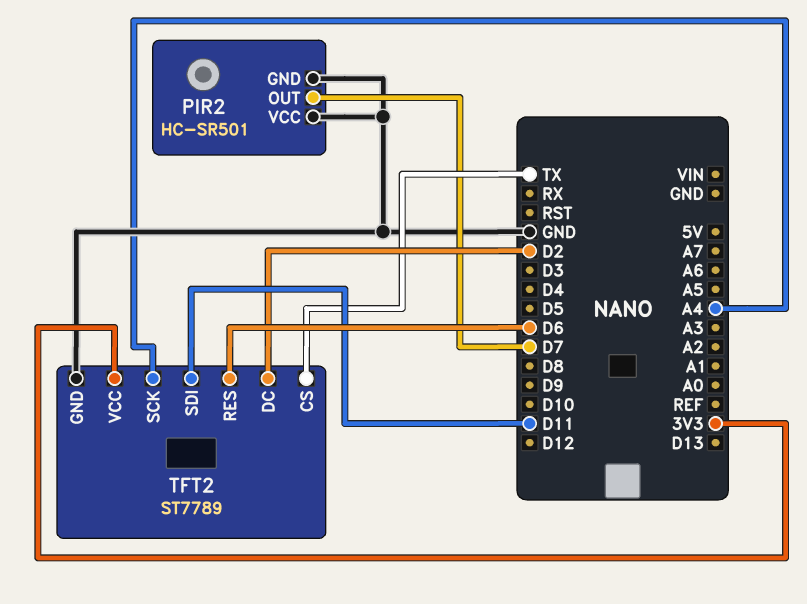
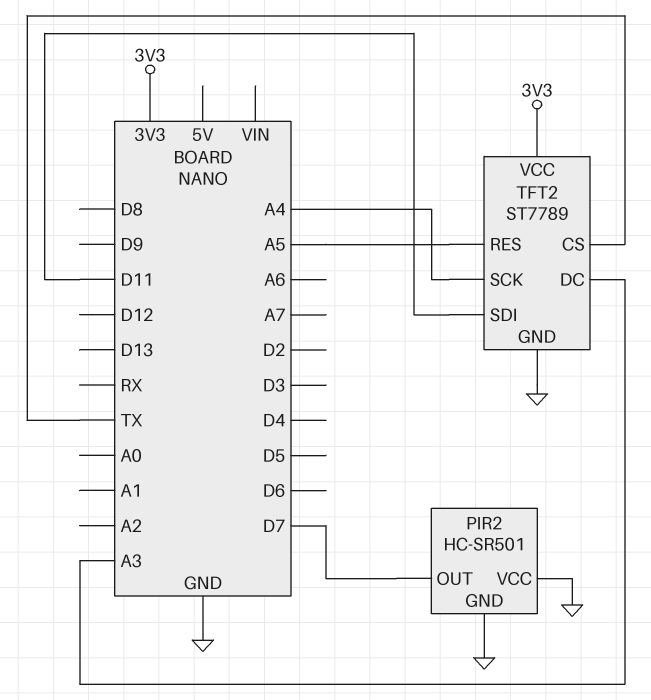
TFT2 pin DC: D2 -> A3
TFT2 pin RES: D6 -> A5

